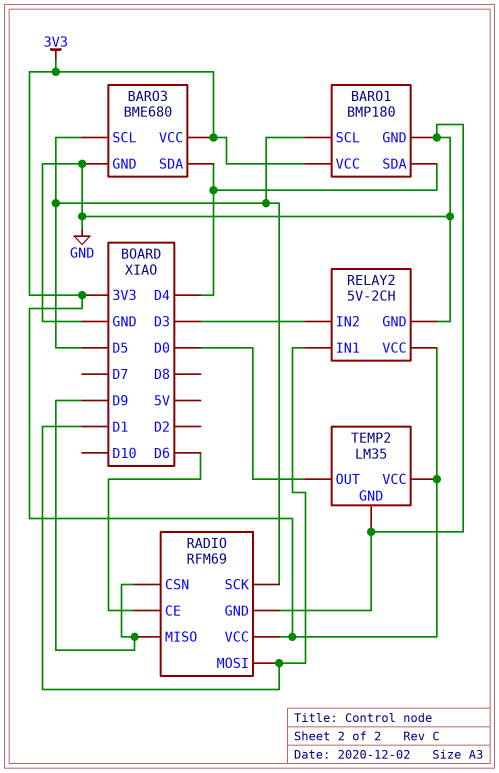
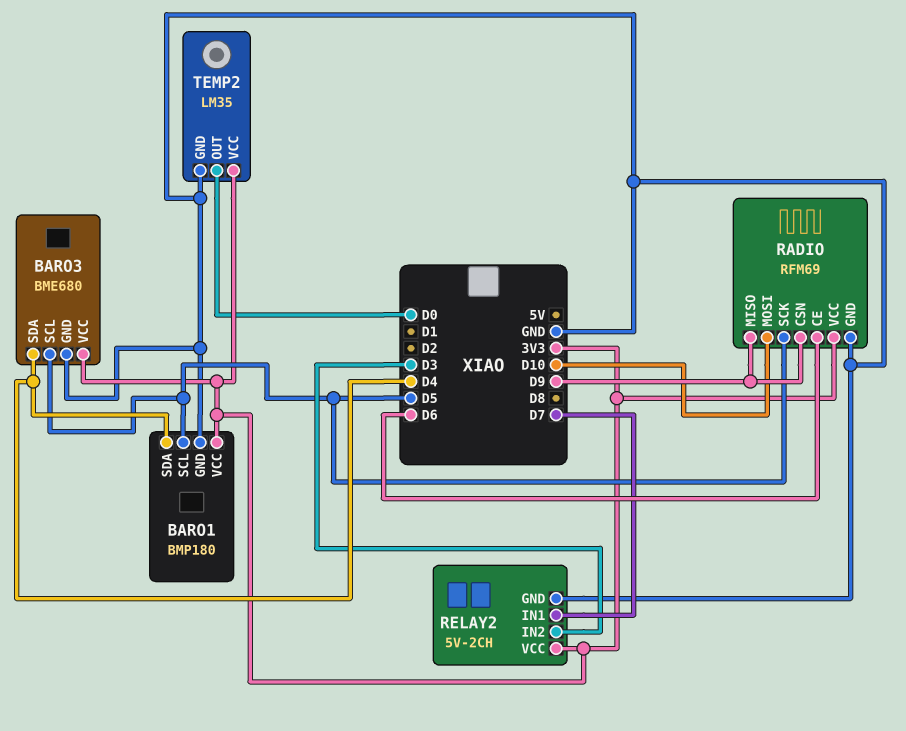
RADIO pin MOSI: D1 -> D10
RELAY2 pin IN1: D1 -> D7

